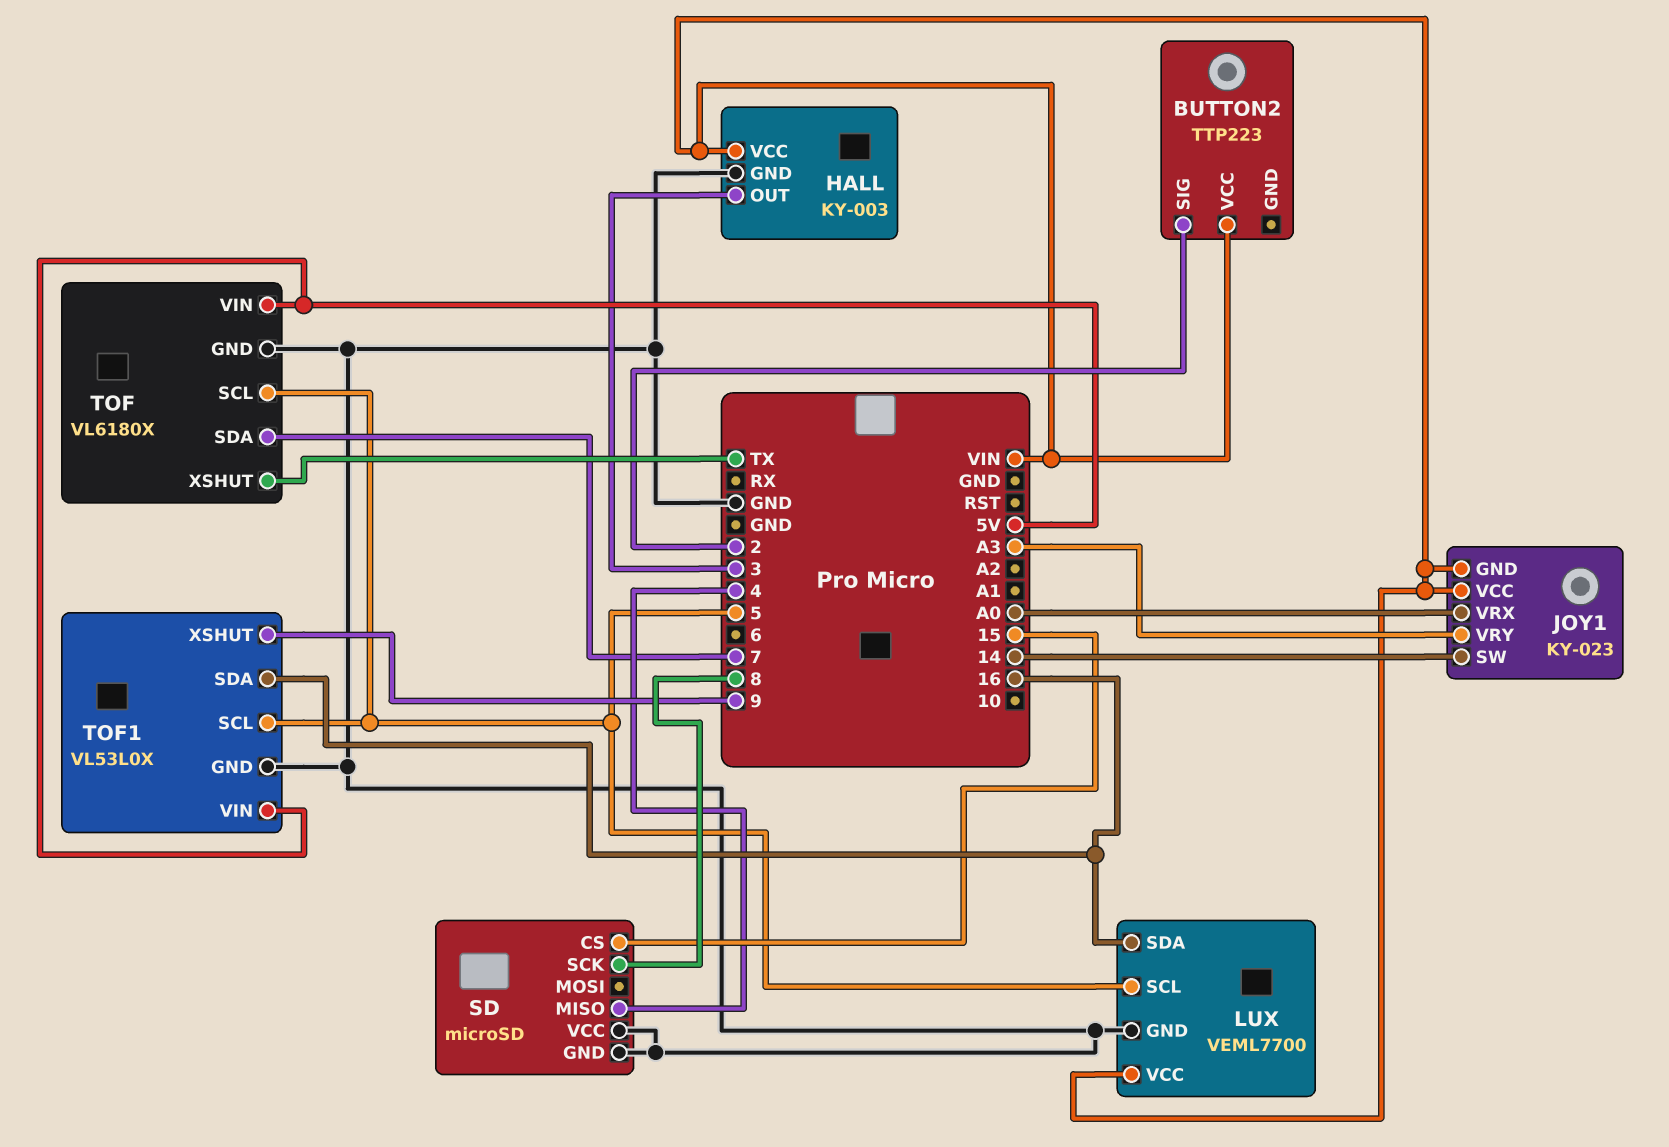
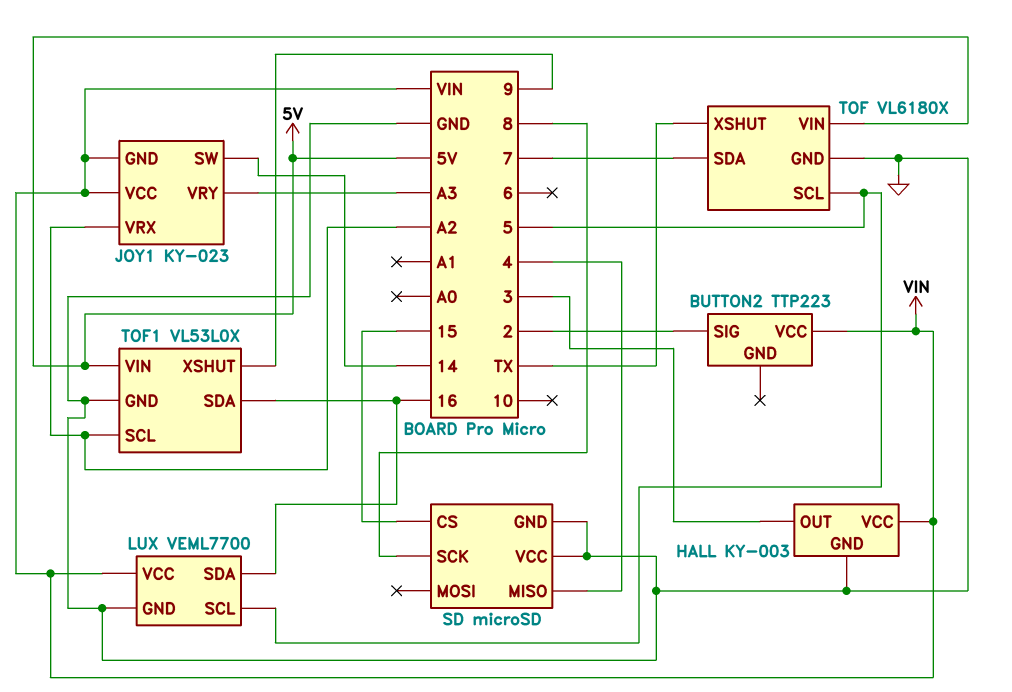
JOY1 pin VRX: A0 -> A2
TOF1 pin SCL: 5 -> A2

